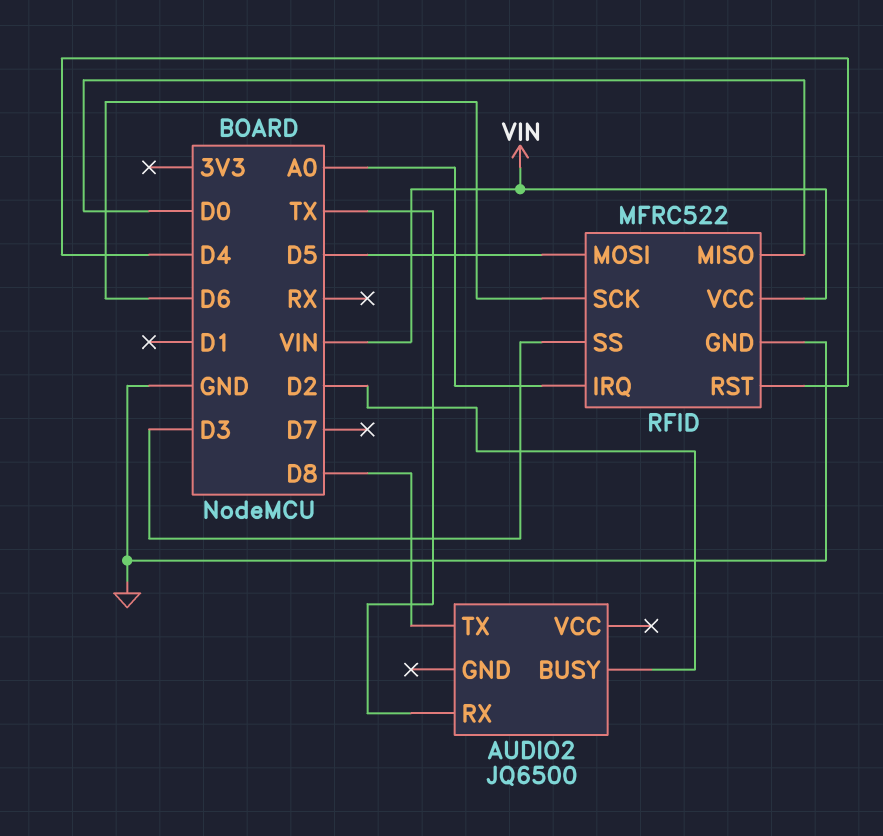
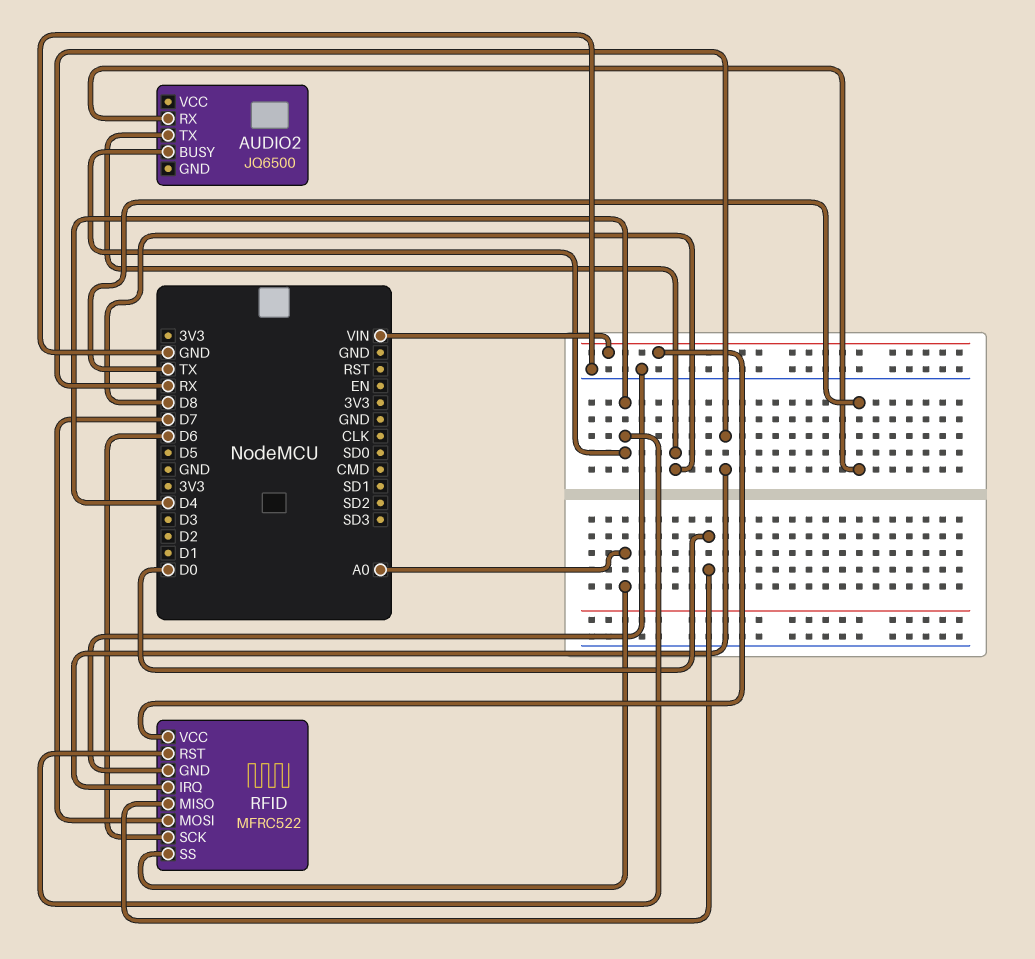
AUDIO2 pin BUSY: D2 -> D4
RFID pin IRQ: A0 -> RX
RFID pin MOSI: D5 -> D7
RFID pin SS: D3 -> A0

